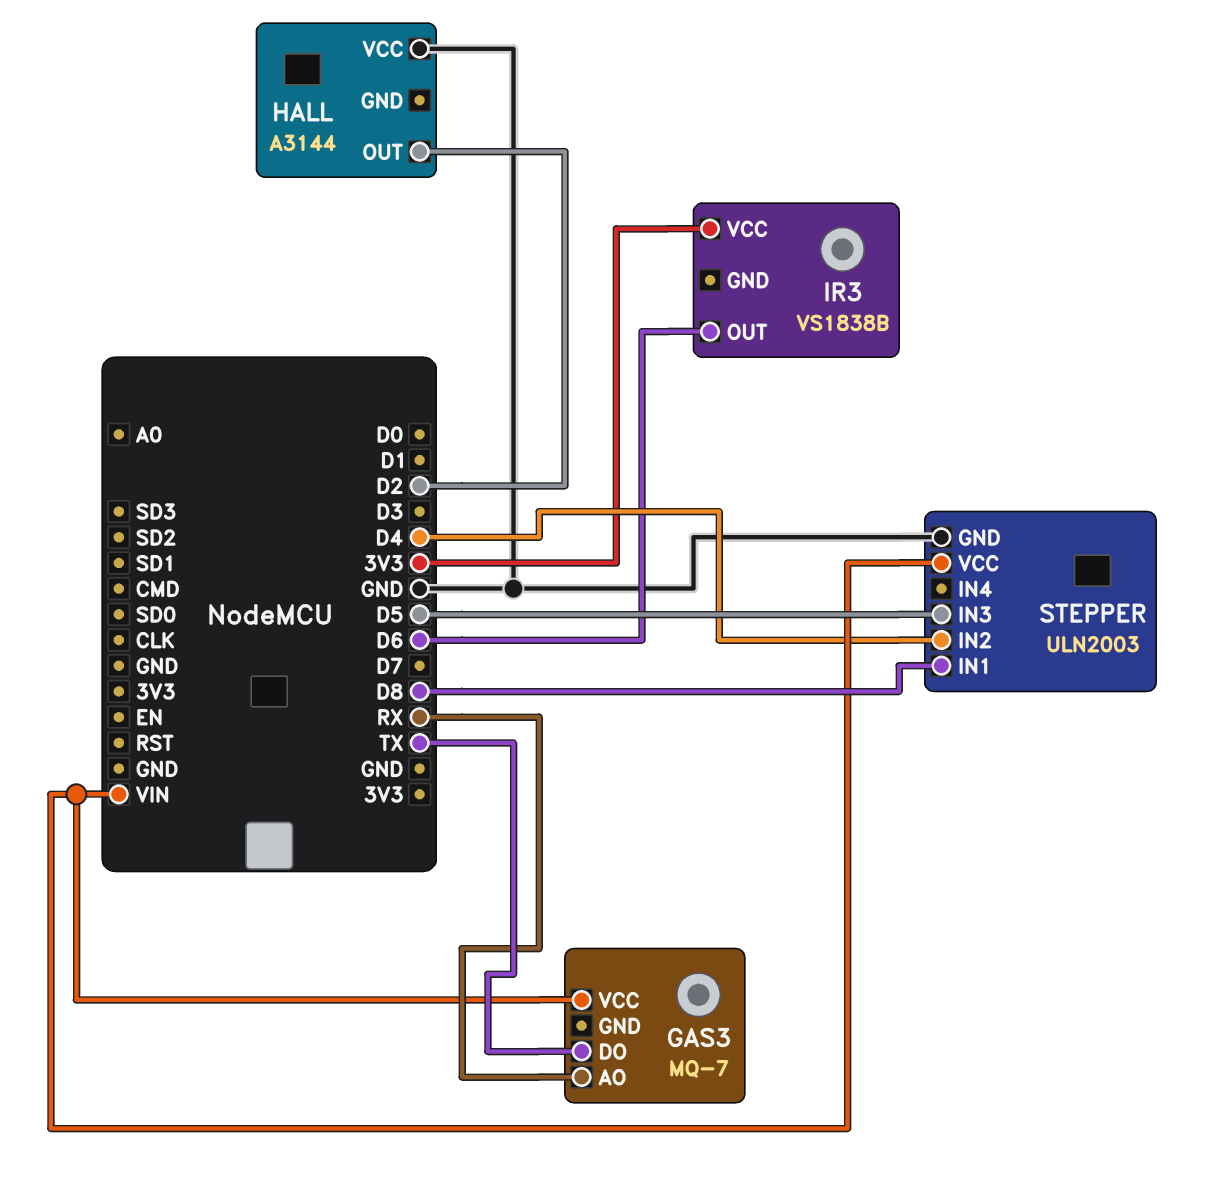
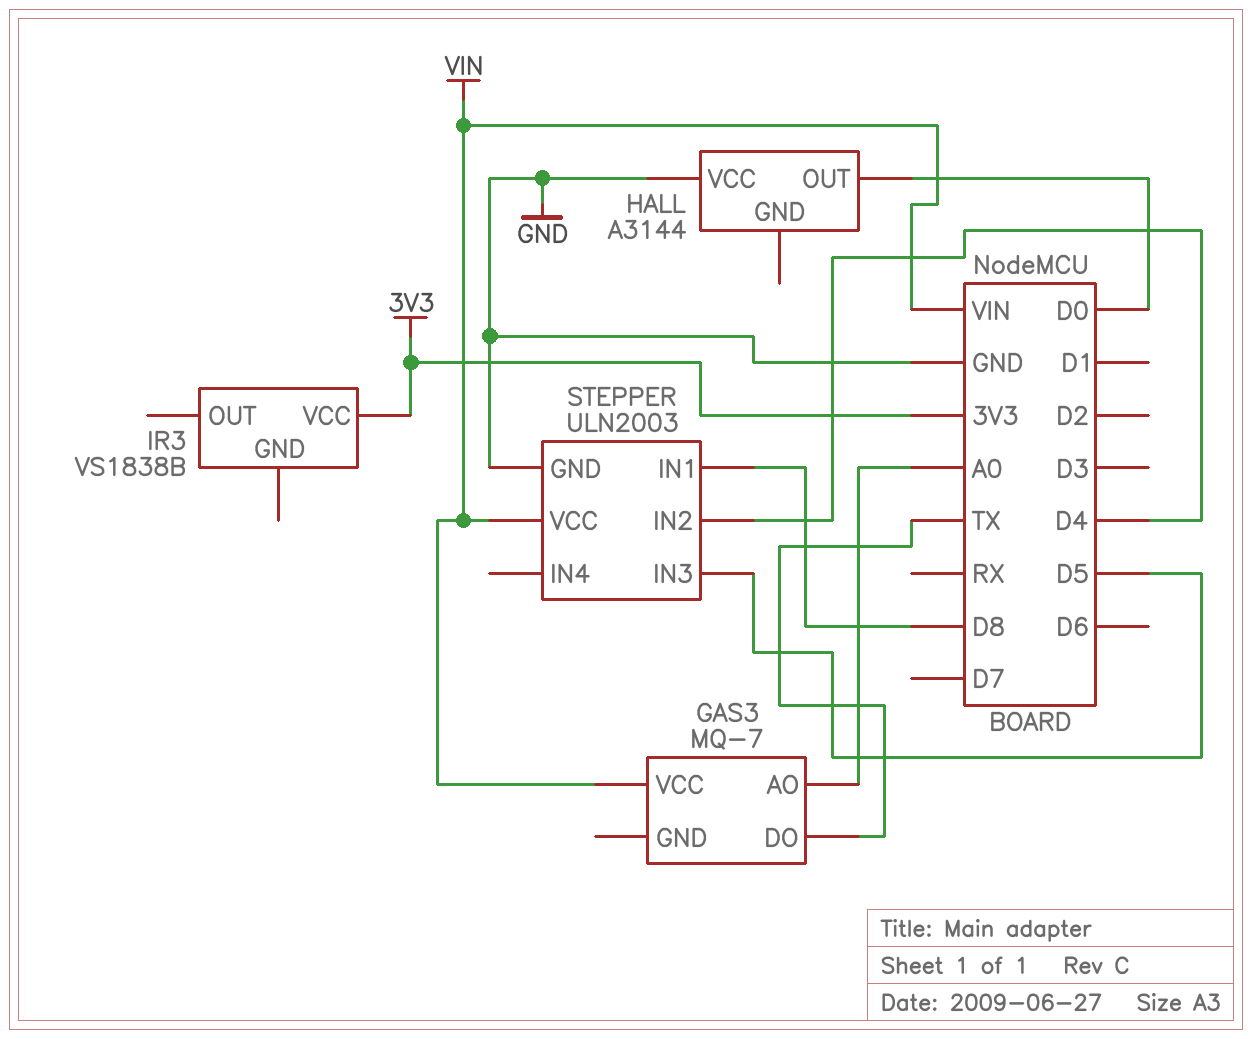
GAS3 pin AO: RX -> A0
HALL pin OUT: D2 -> D0
IR3 pin OUT: D6 -> none

